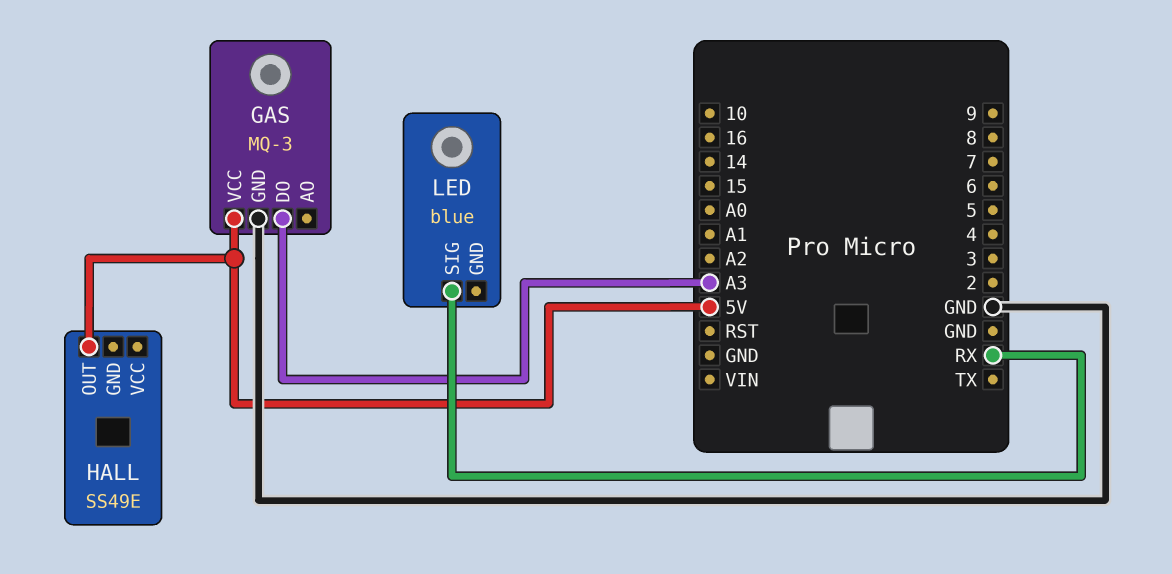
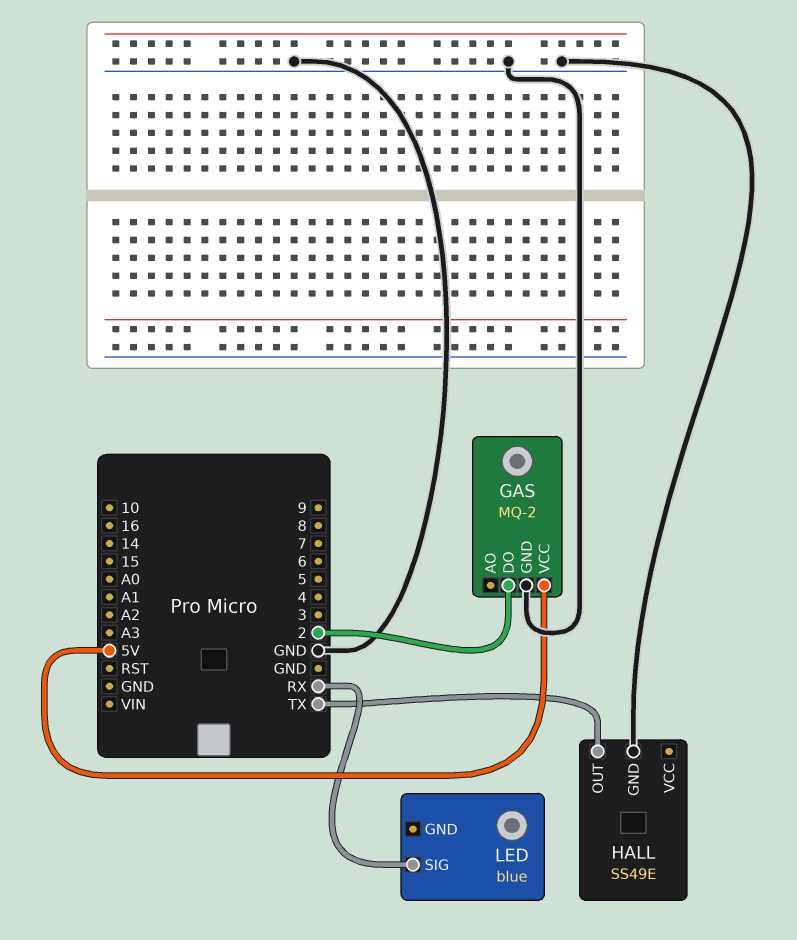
GAS: MQ-3 -> MQ-2
GAS pin DO: A3 -> 2
HALL pin GND: none -> GND
HALL pin OUT: 5V -> TX

